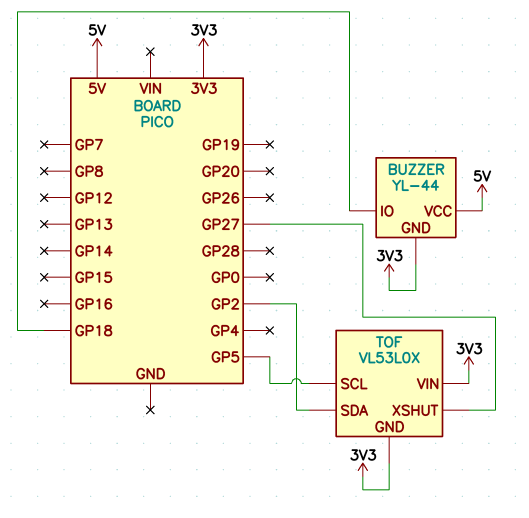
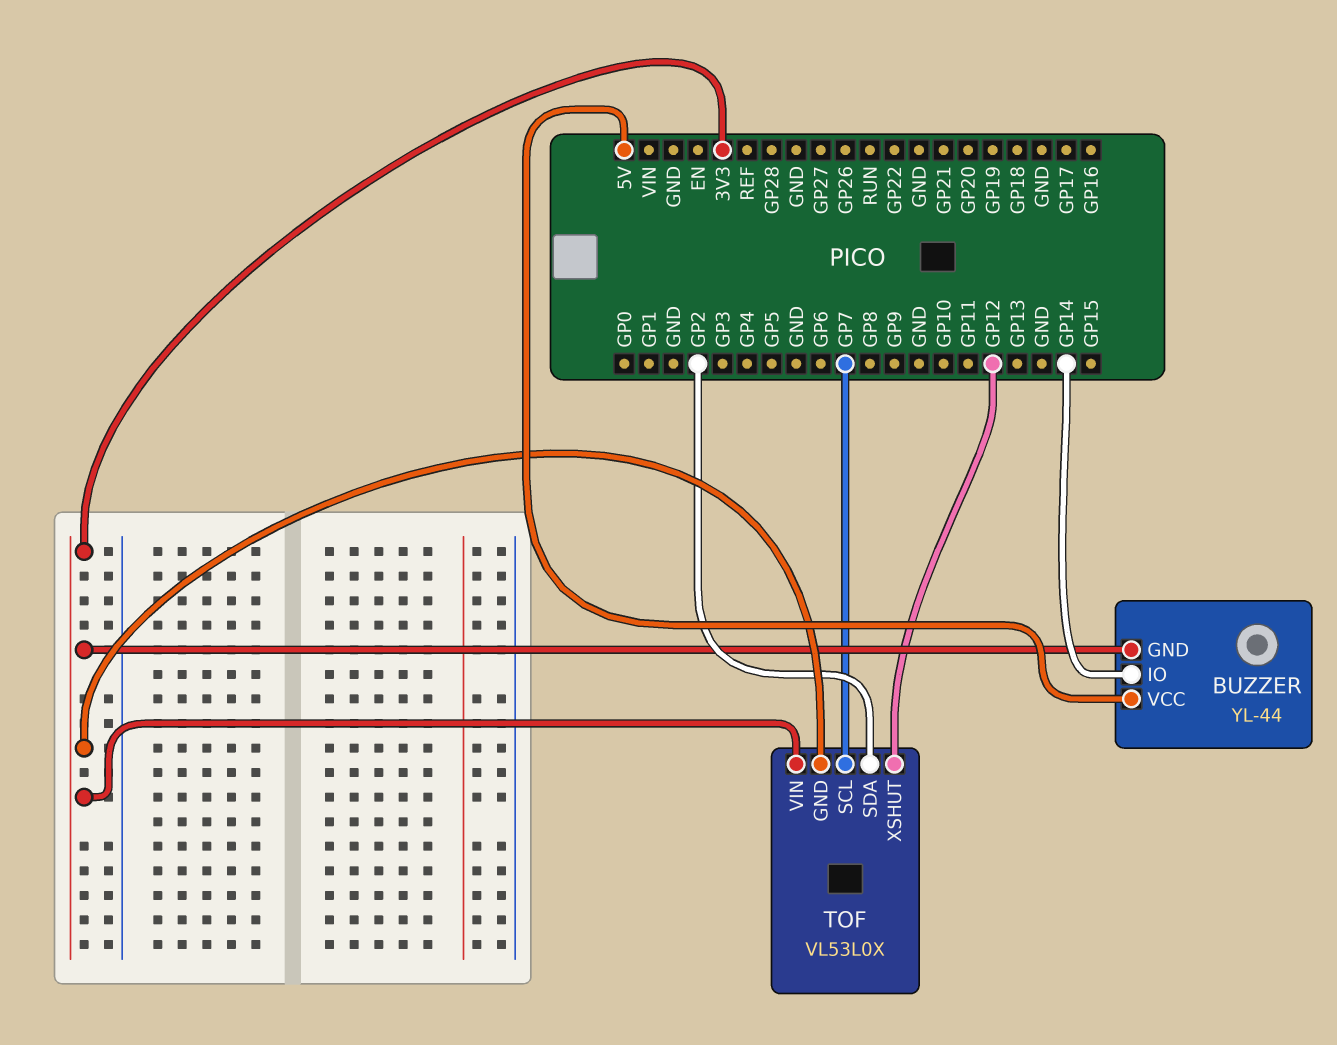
BUZZER pin IO: GP18 -> GP14
TOF pin SCL: GP5 -> GP7
TOF pin XSHUT: GP27 -> GP12

